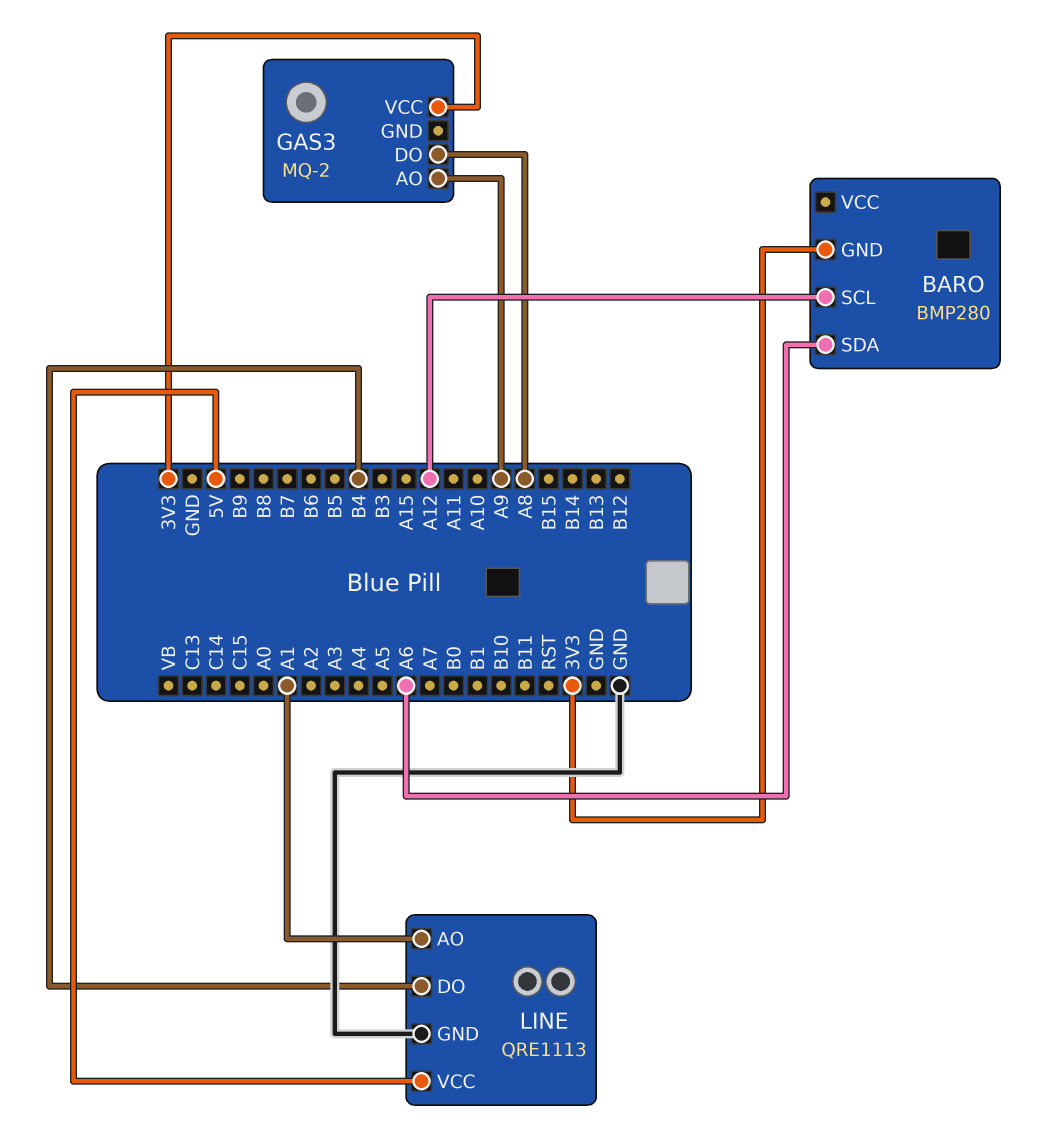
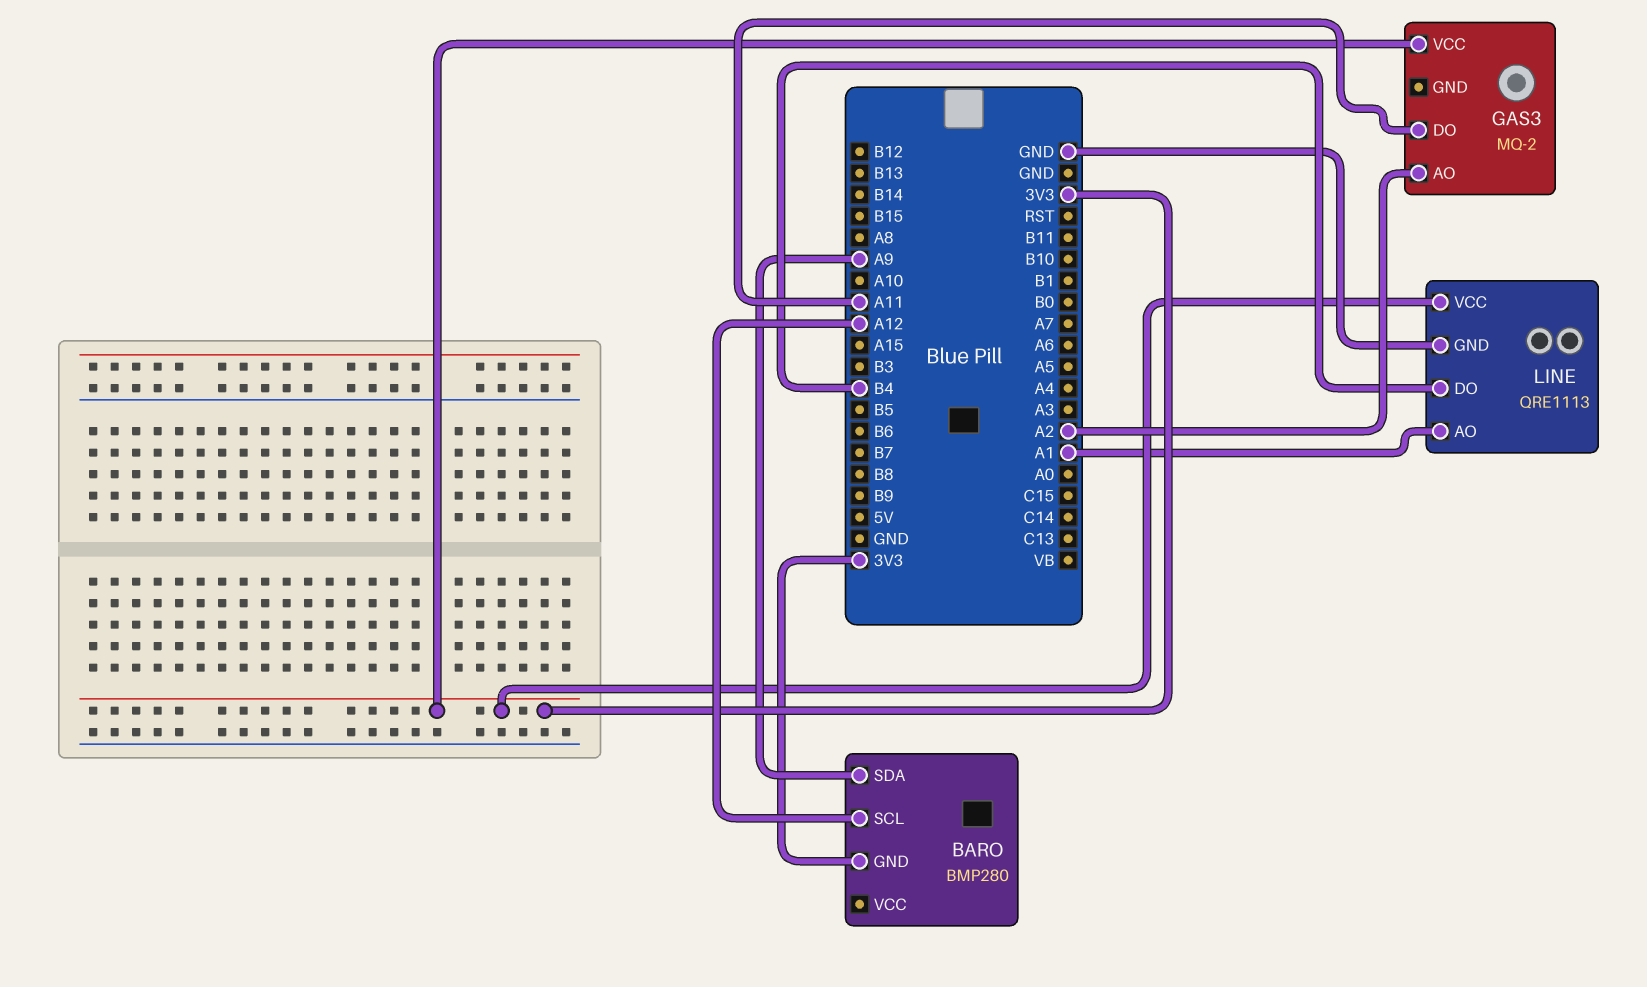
BARO pin SDA: A6 -> A9
GAS3 pin AO: A9 -> A2
GAS3 pin DO: A8 -> A11
LINE pin VCC: 5V -> 3V3

